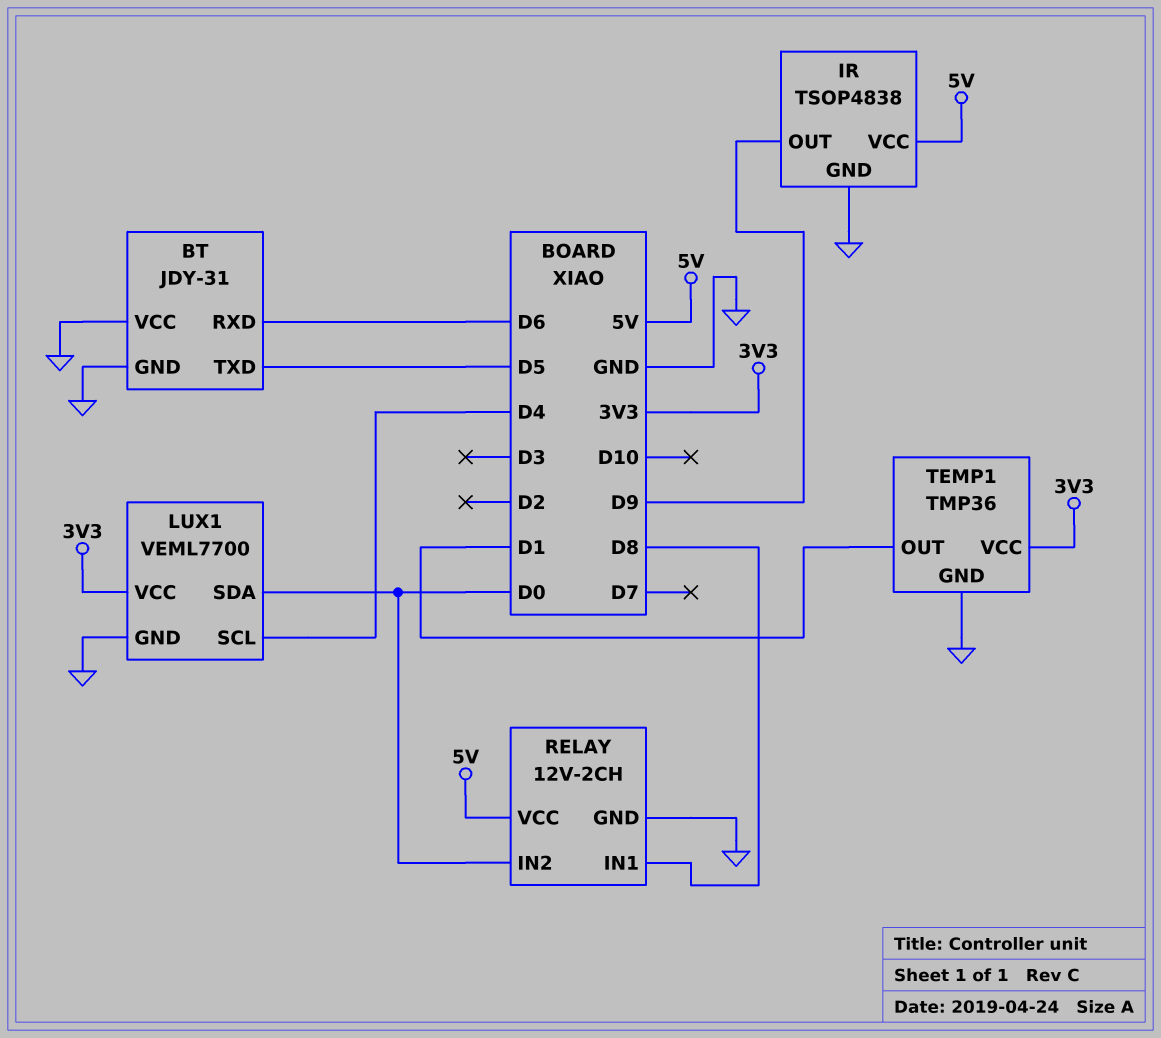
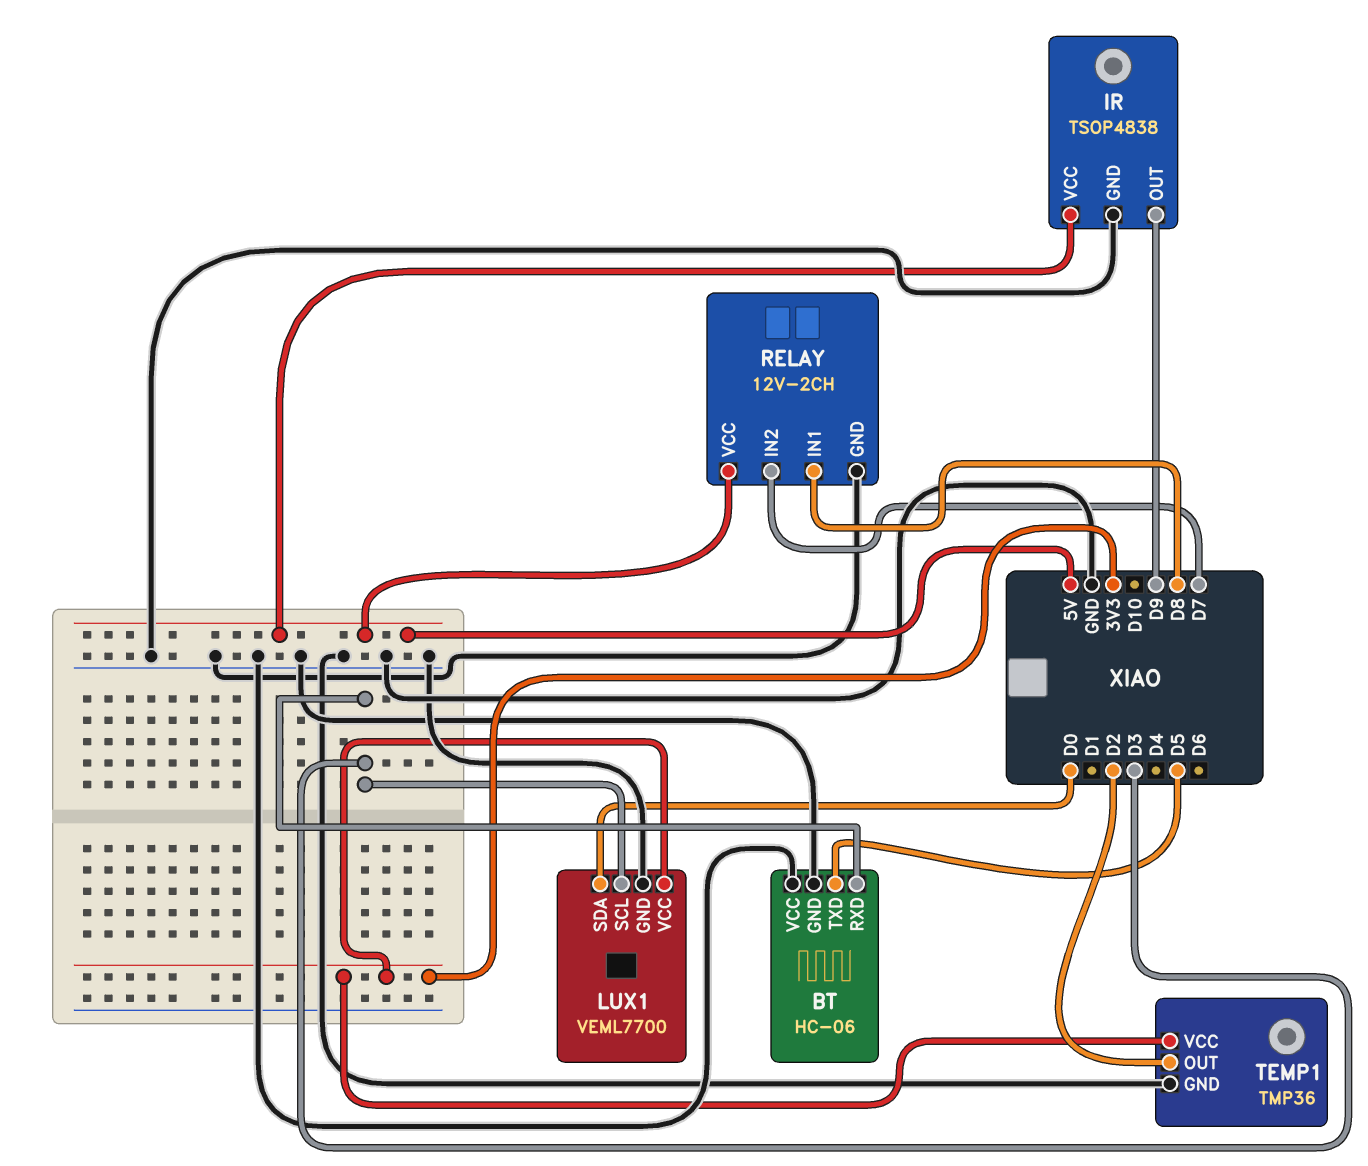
BT: JDY-31 -> HC-06
BT pin RXD: D6 -> D3
LUX1 pin SCL: D4 -> D3
RELAY pin IN2: D0 -> D7
TEMP1 pin OUT: D1 -> D2

